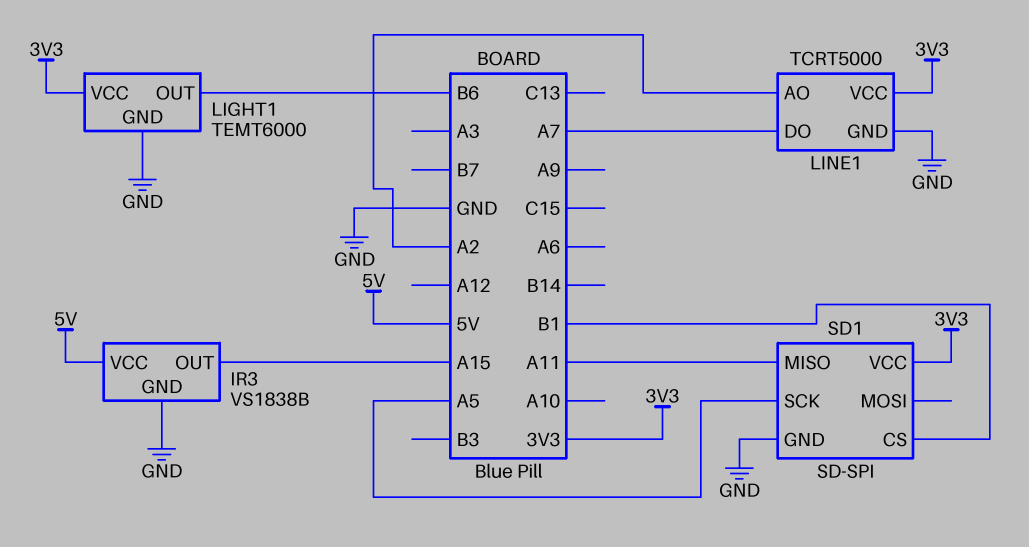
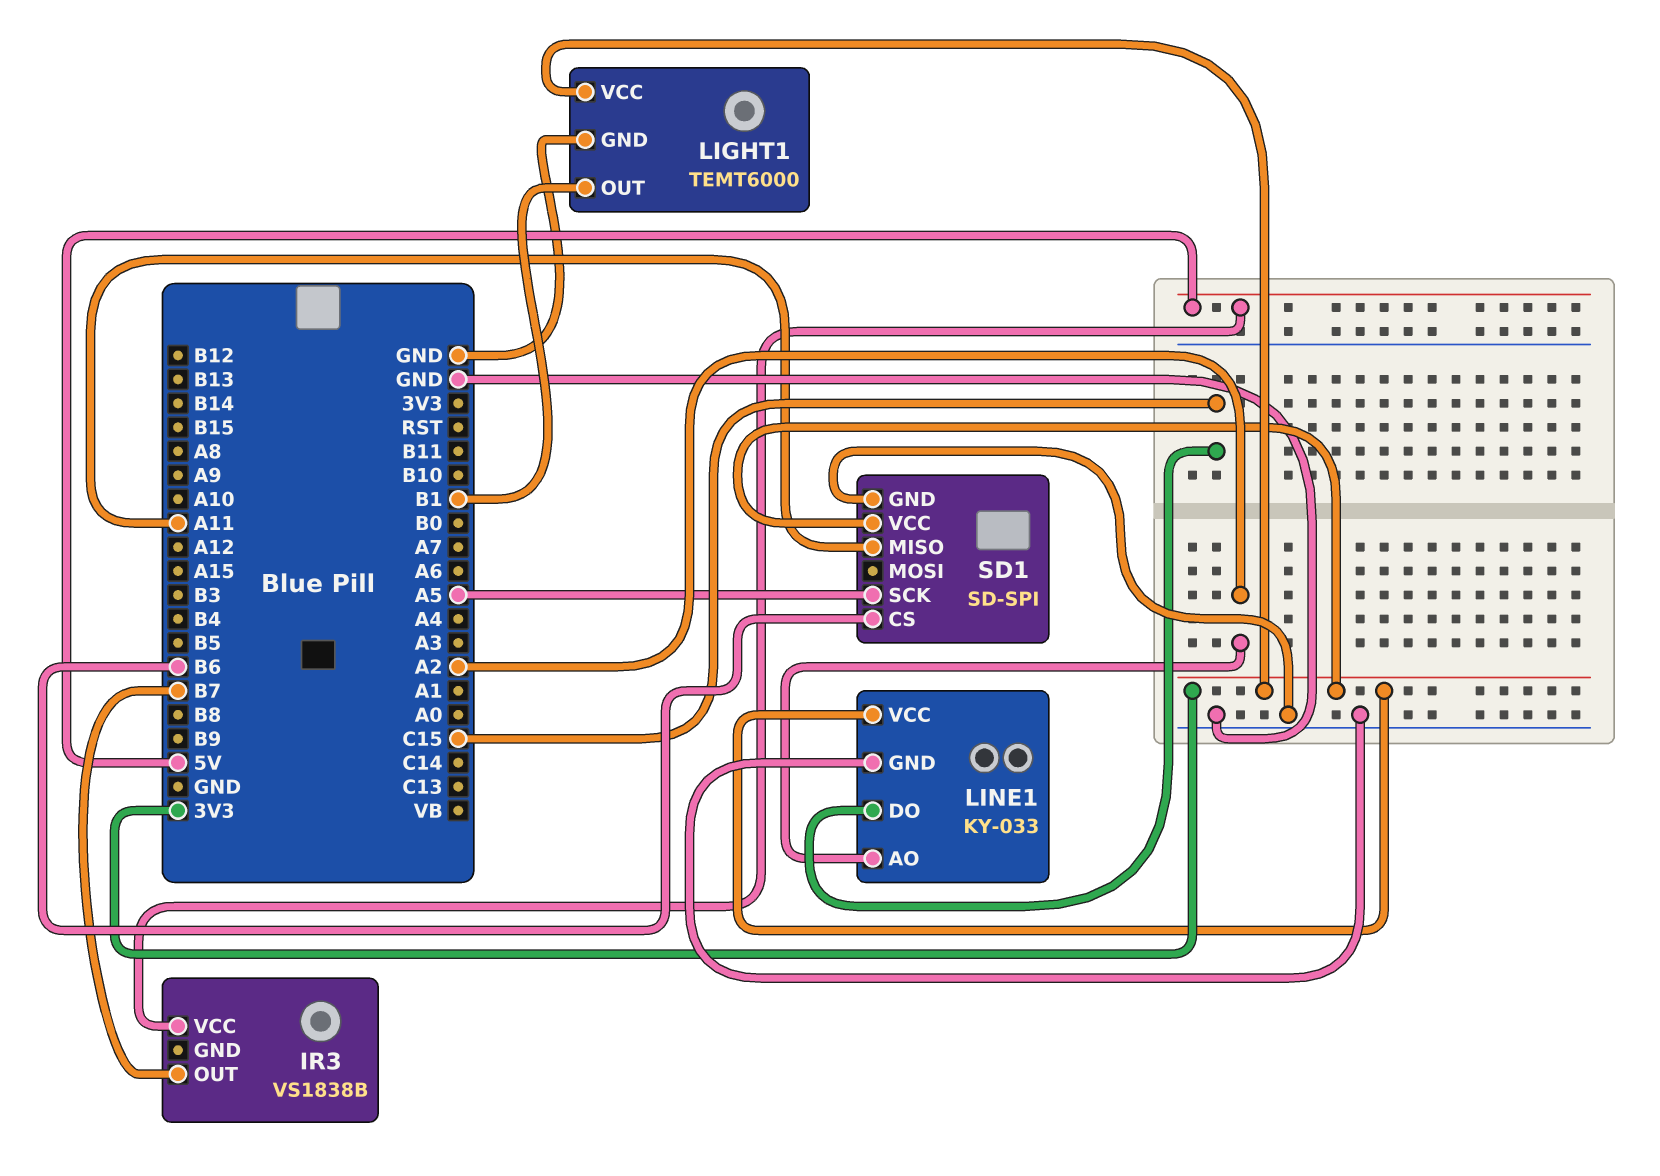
IR3 pin GND: GND -> none
IR3 pin OUT: A15 -> B7
LIGHT1 pin OUT: B6 -> B1
LINE1: TCRT5000 -> KY-033
LINE1 pin DO: A7 -> C15
SD1 pin CS: B1 -> B6

